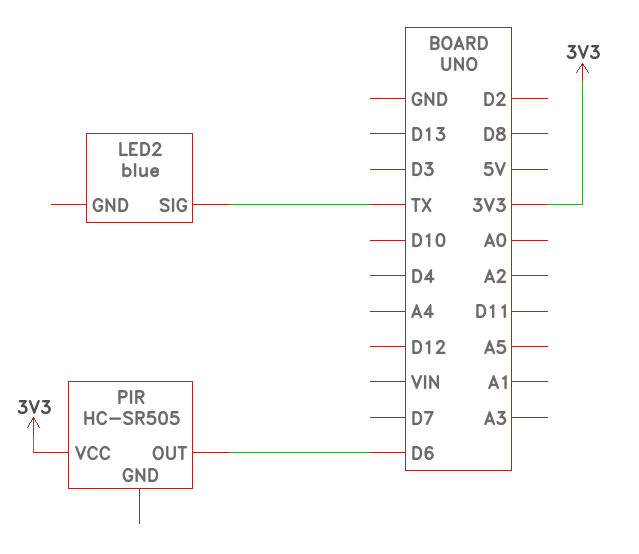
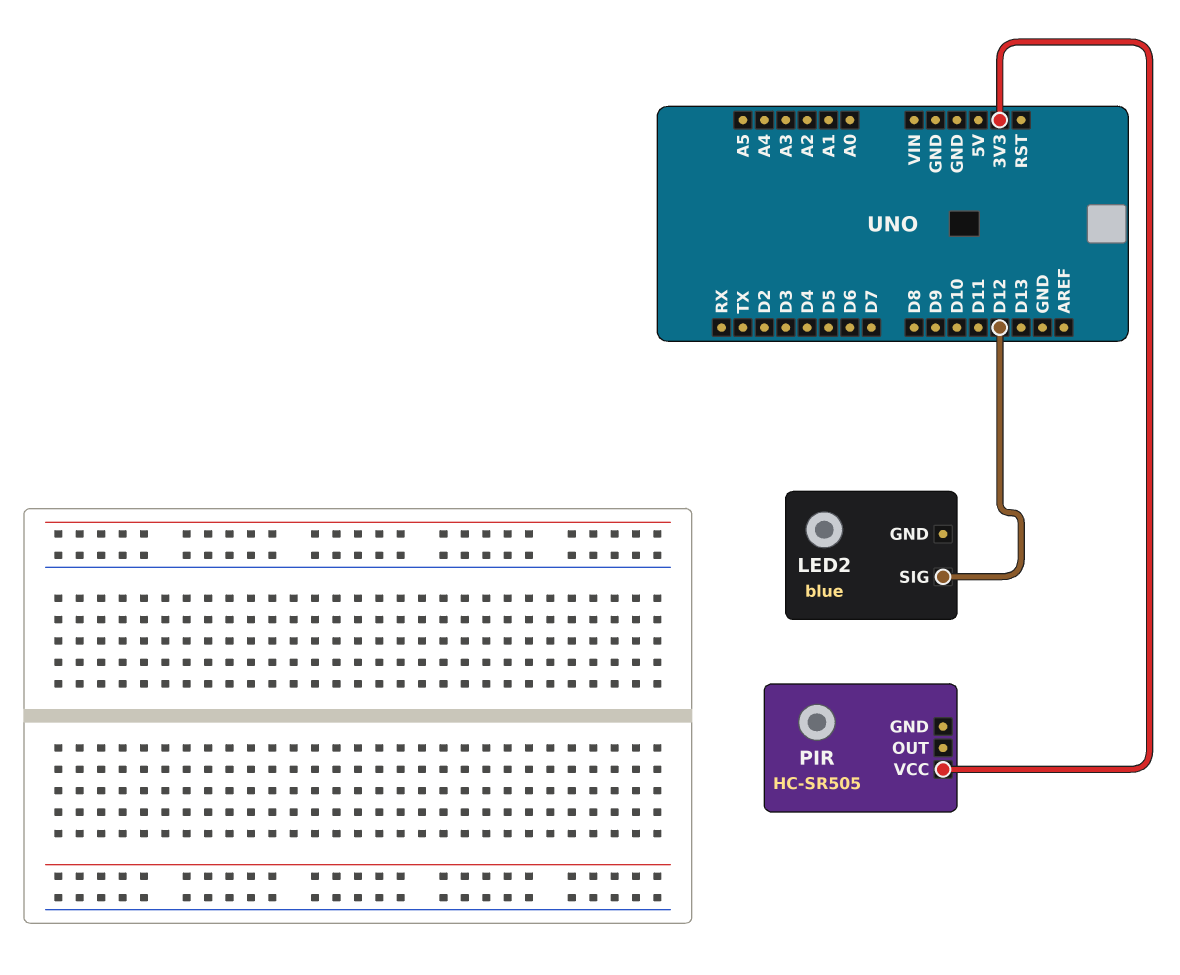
LED2 pin SIG: TX -> D12
PIR pin OUT: D6 -> none

